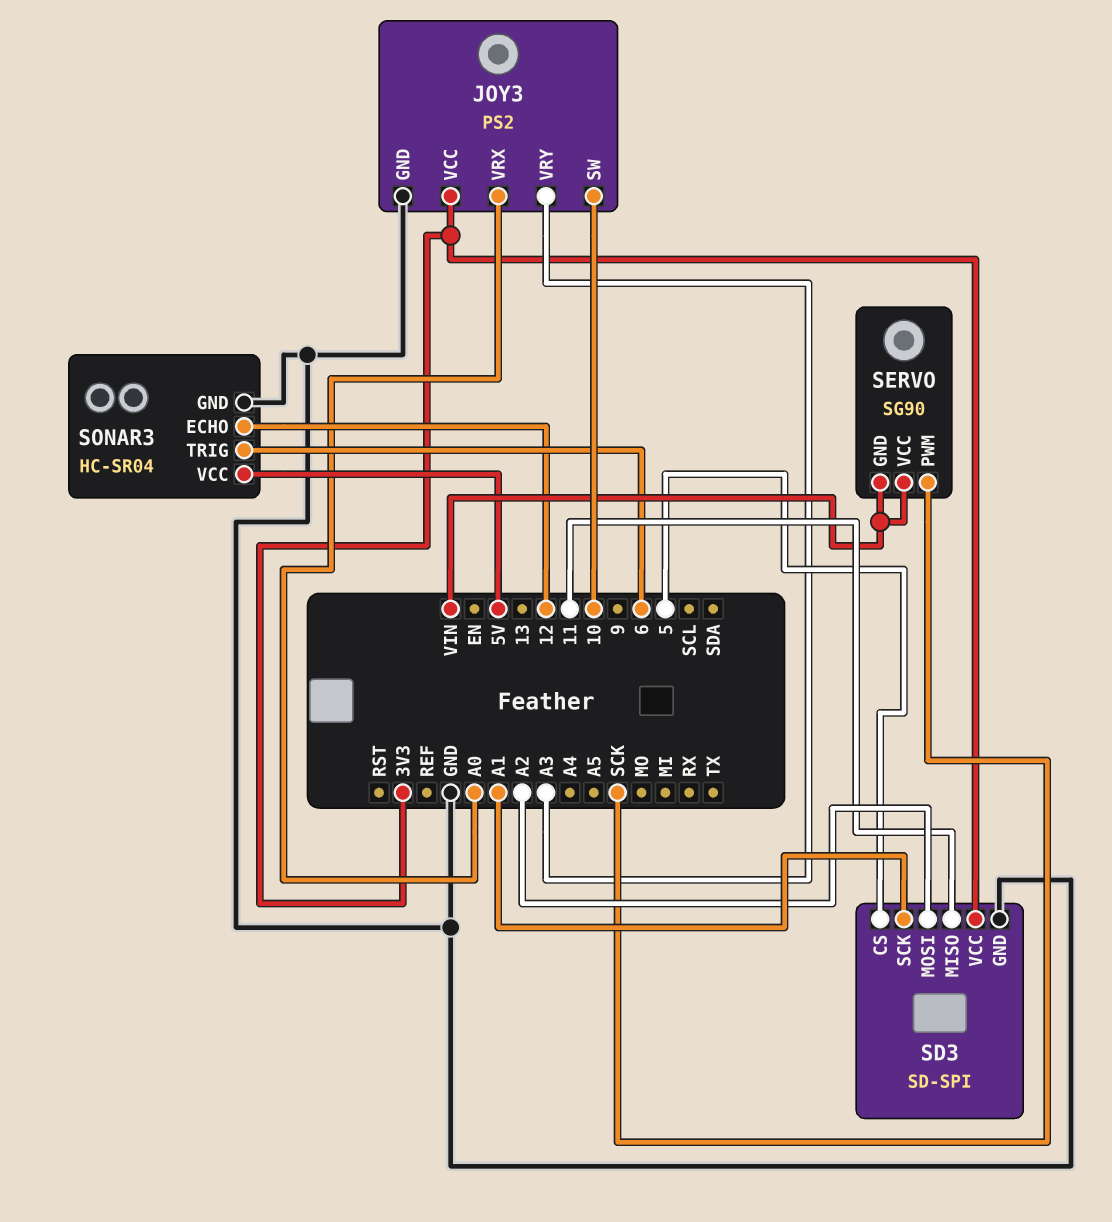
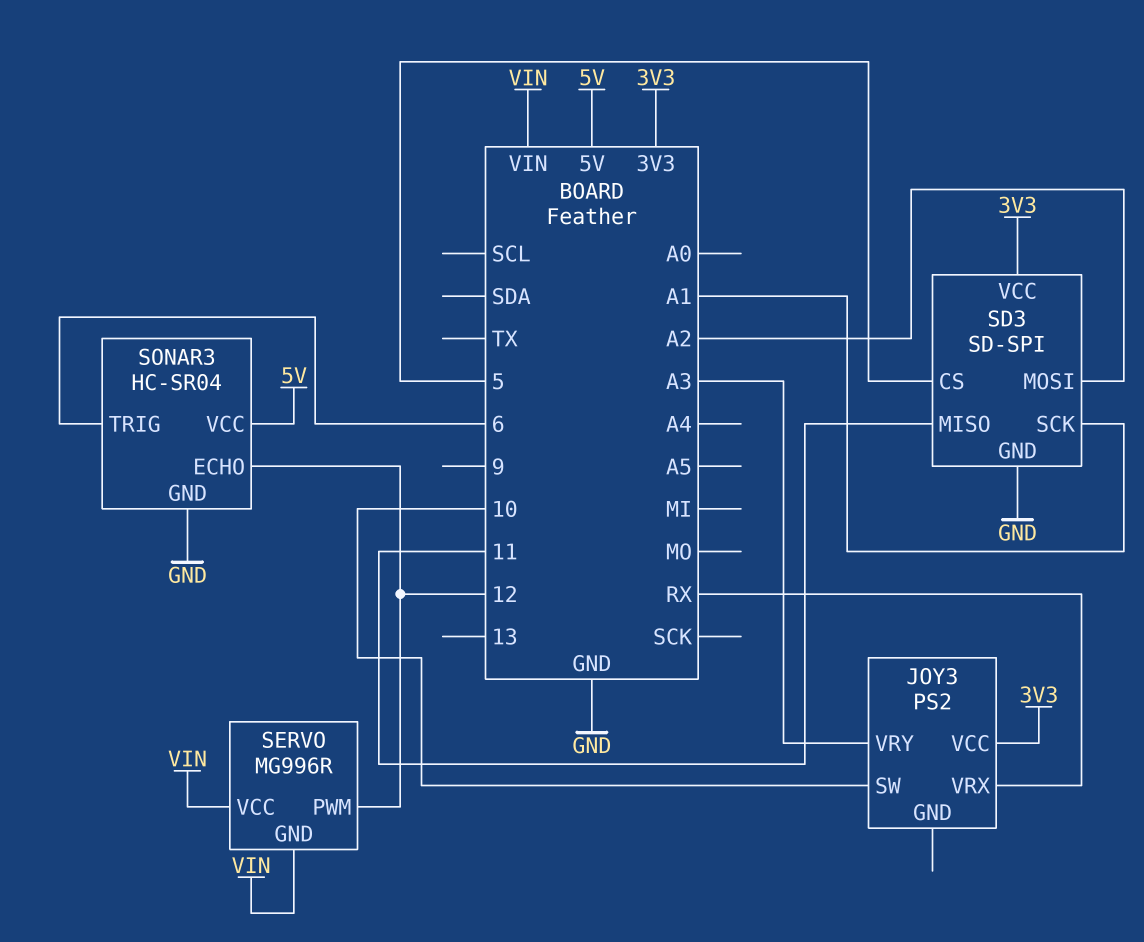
JOY3 pin GND: GND -> none
JOY3 pin VRX: A0 -> RX
SERVO: SG90 -> MG996R
SERVO pin PWM: SCK -> 12

